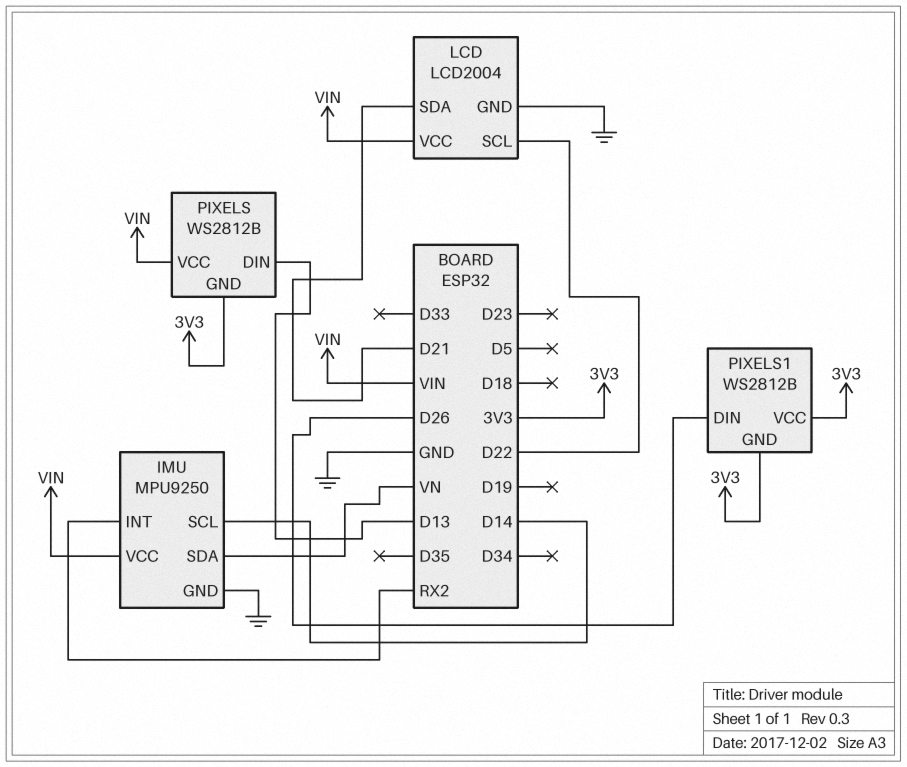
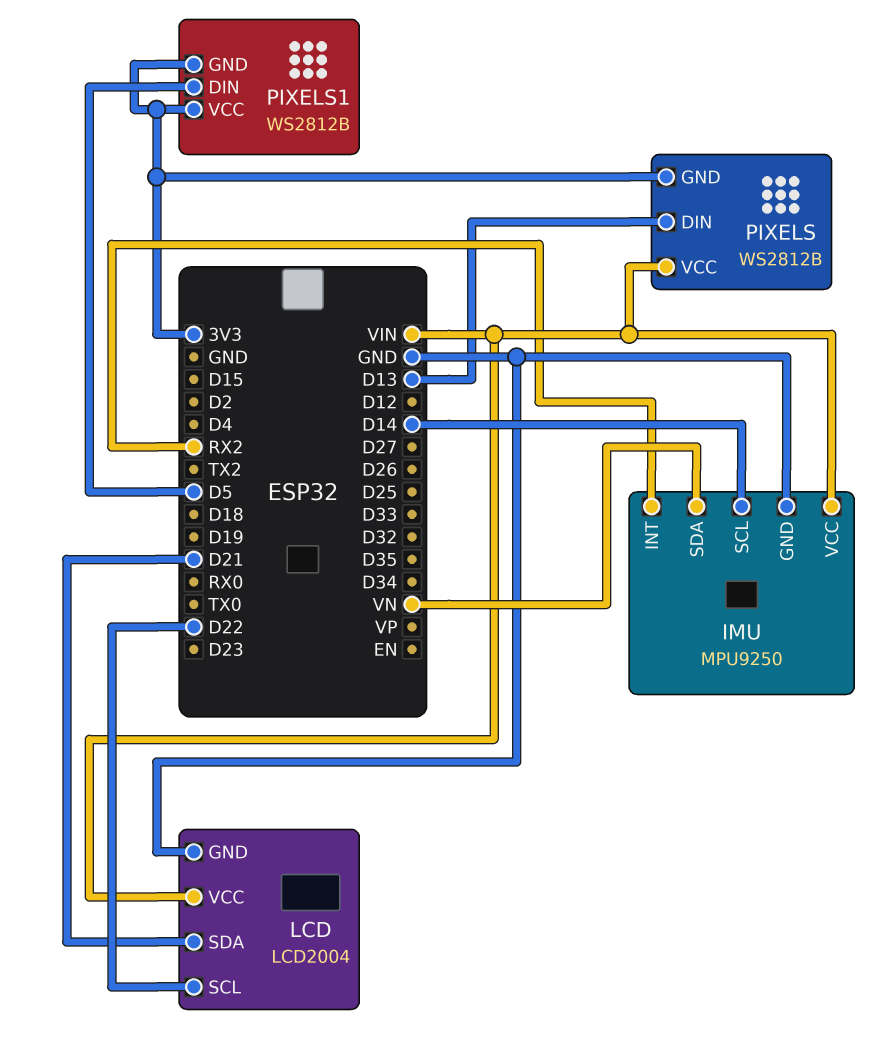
PIXELS1 pin DIN: D26 -> D5

